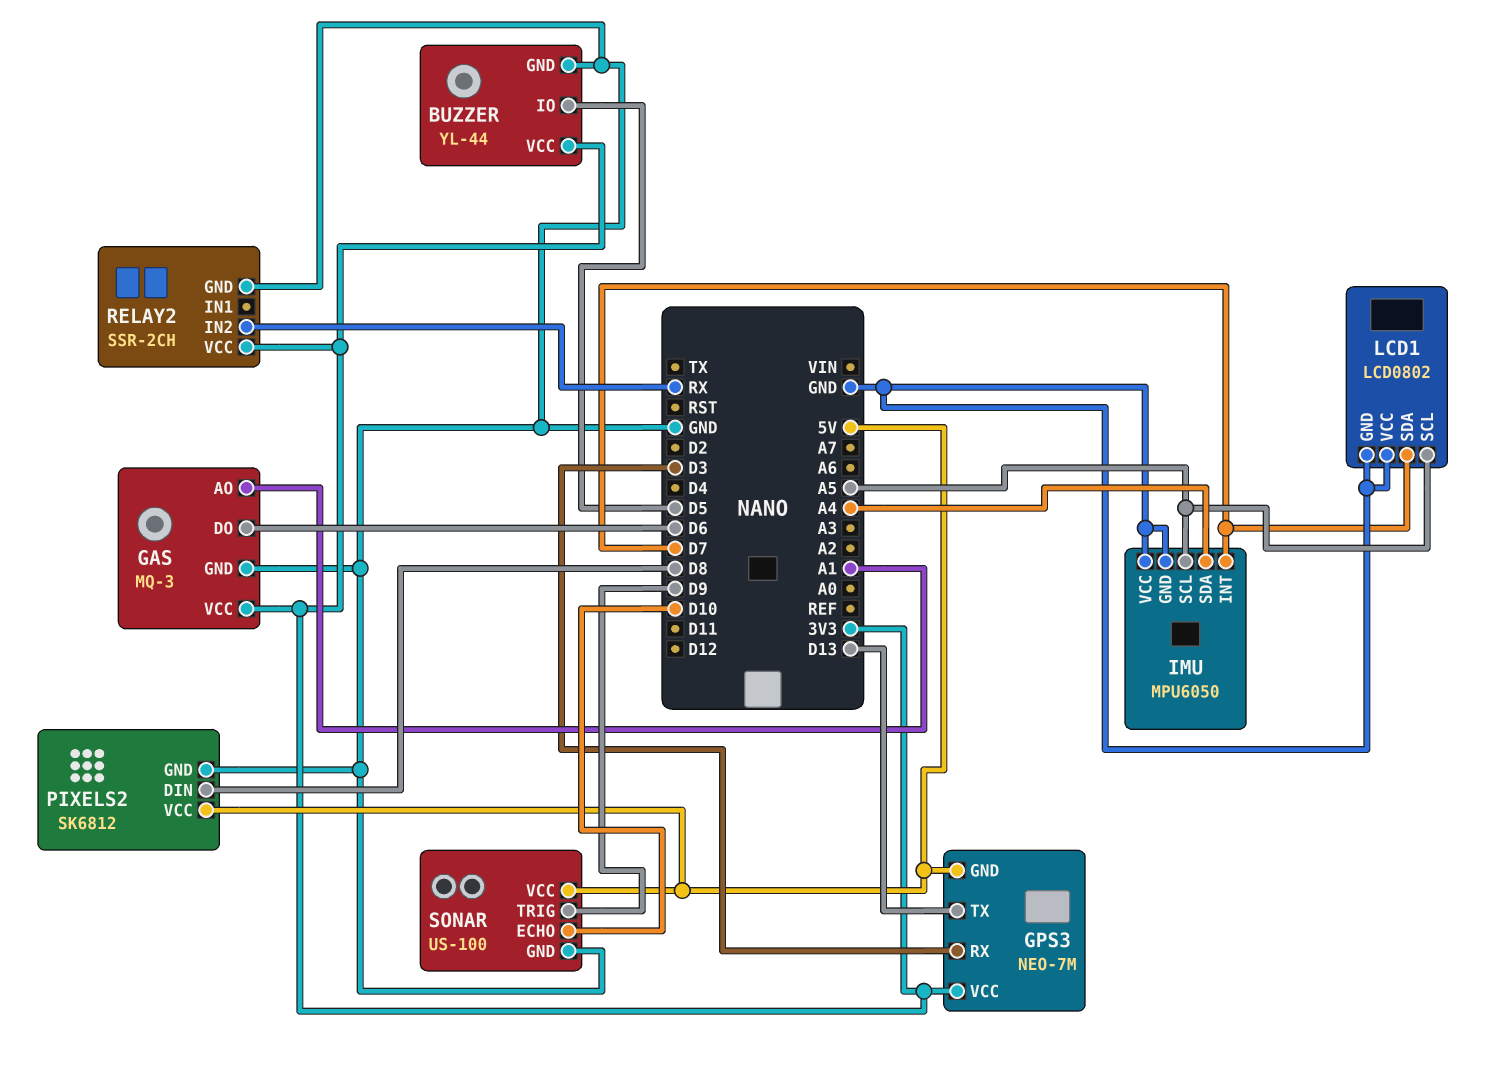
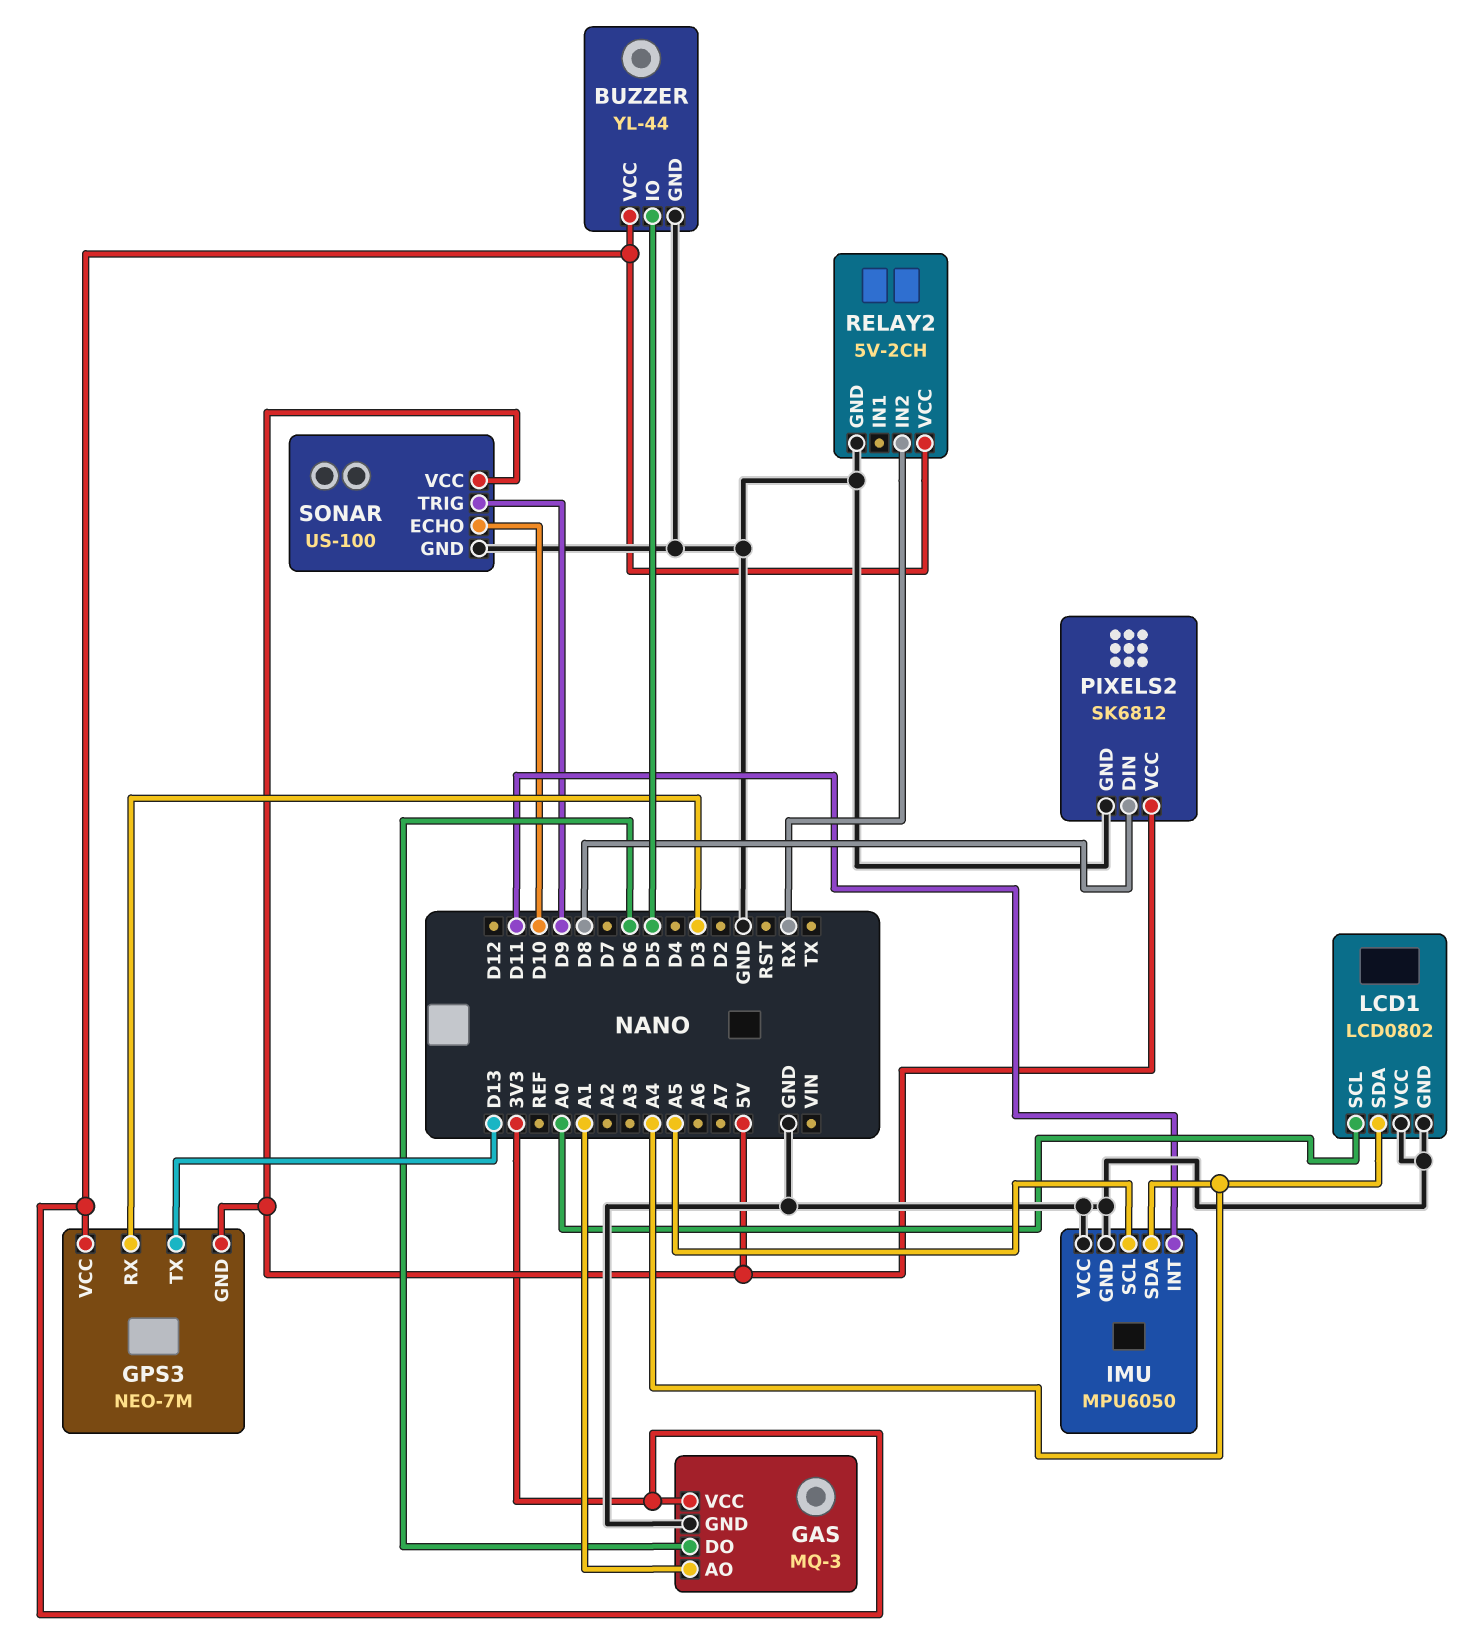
IMU pin INT: D7 -> D11
LCD1 pin SCL: A5 -> A0
LCD1 pin SDA: D7 -> A4
RELAY2: SSR-2CH -> 5V-2CH

